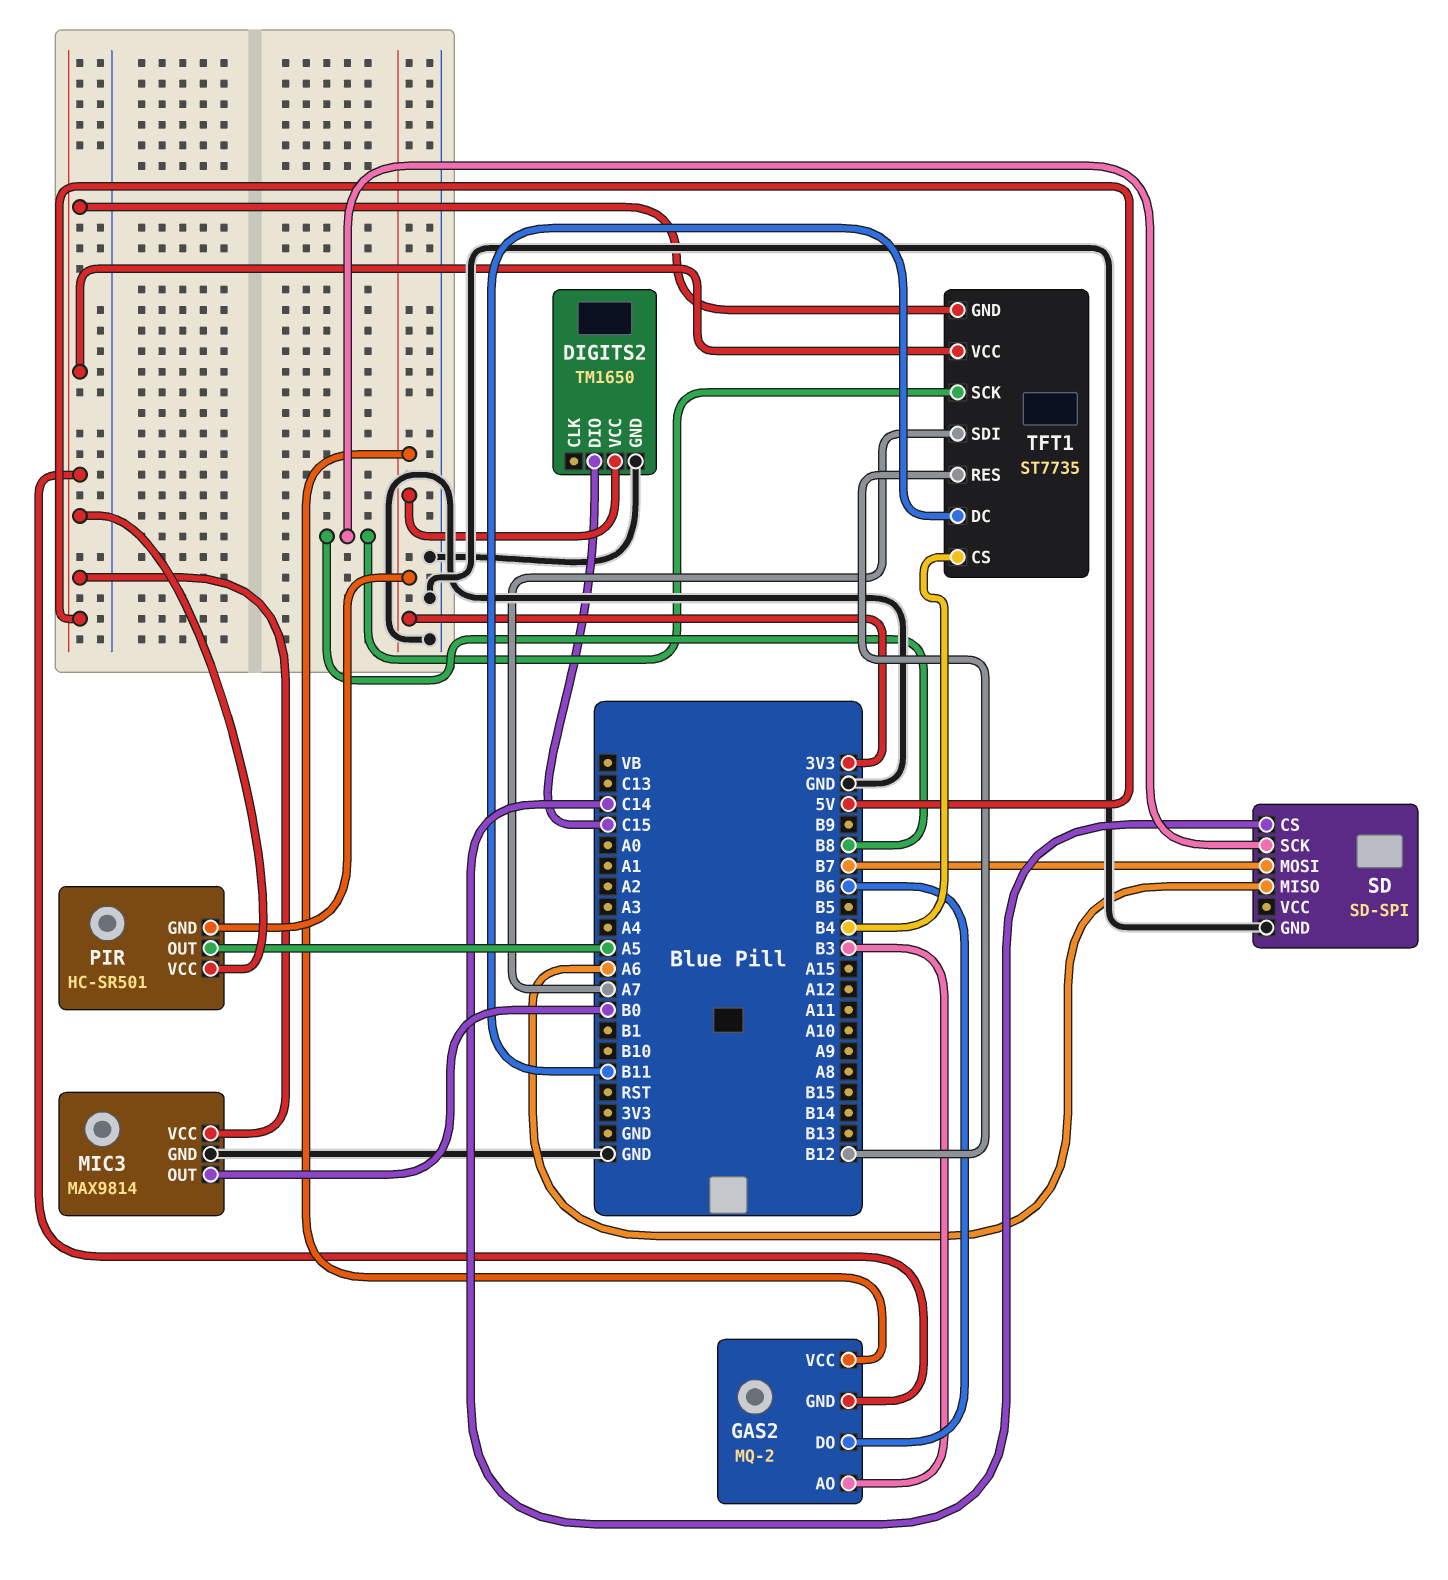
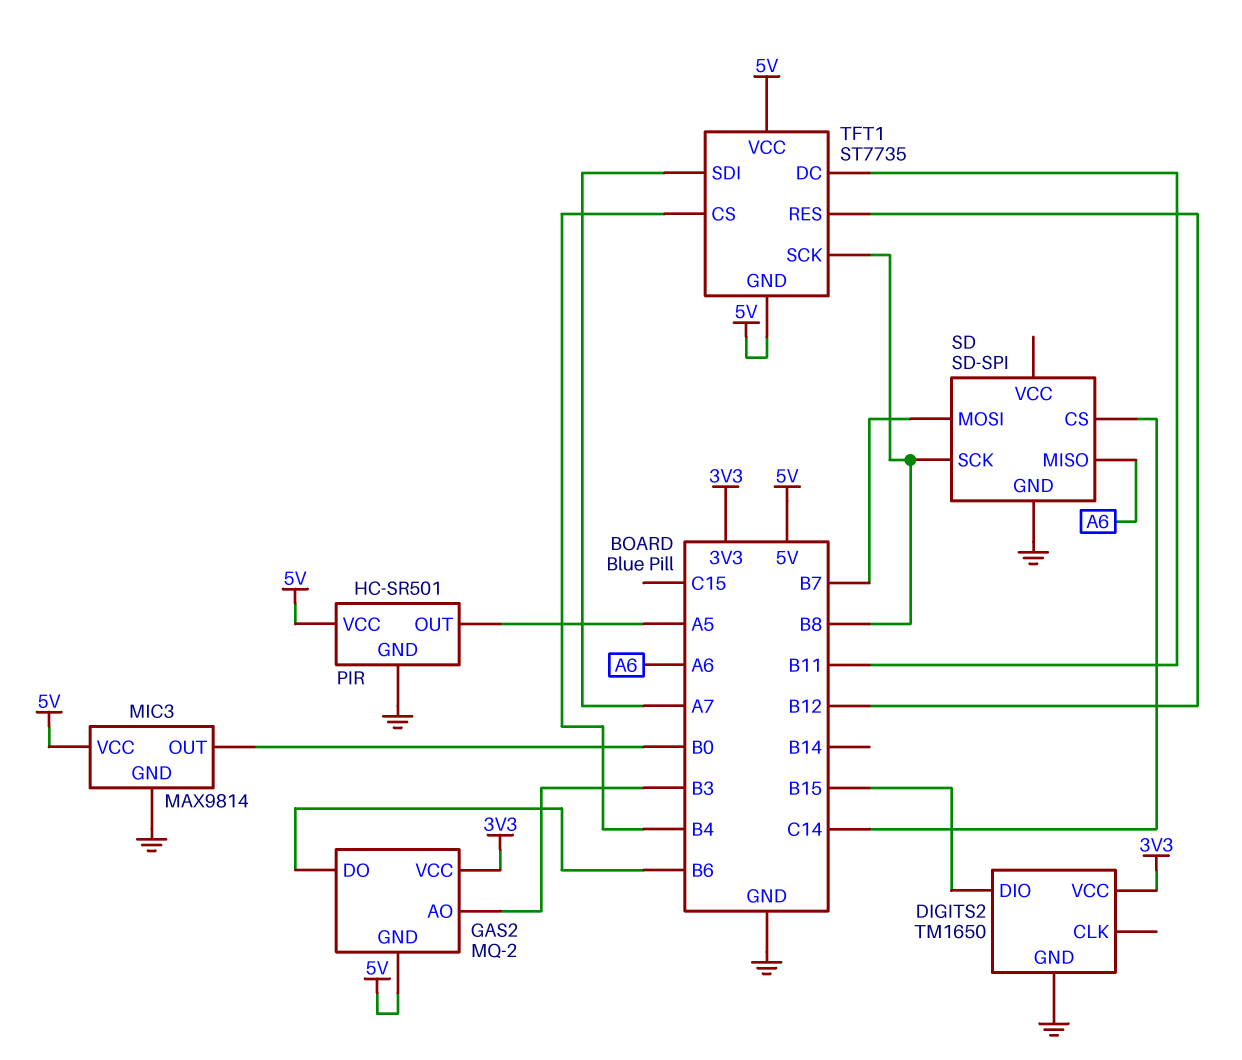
DIGITS2 pin DIO: C15 -> B15
PIR pin GND: 3V3 -> GND

